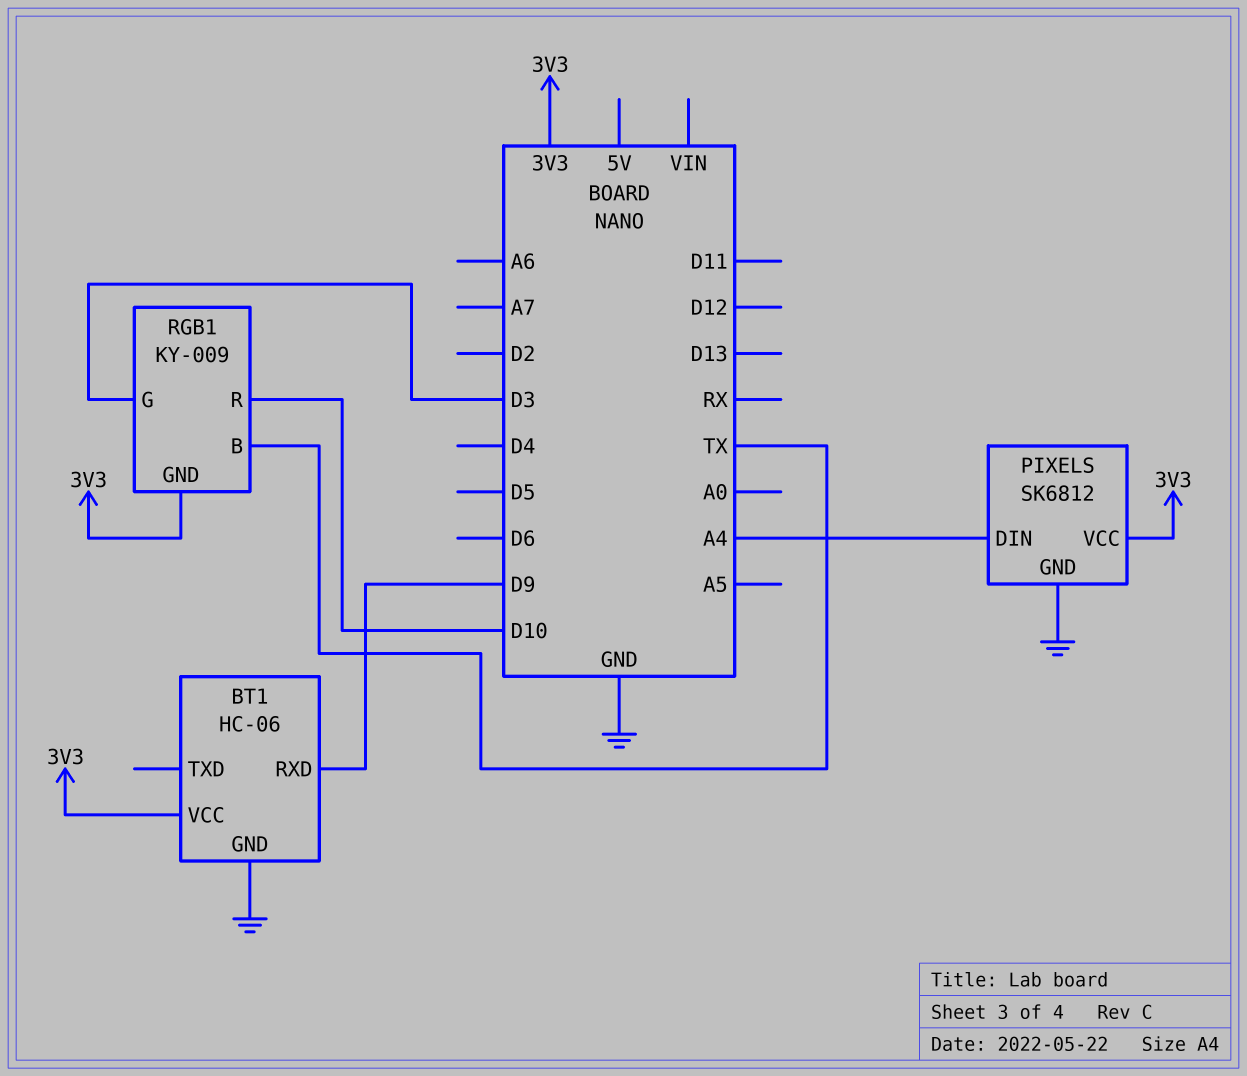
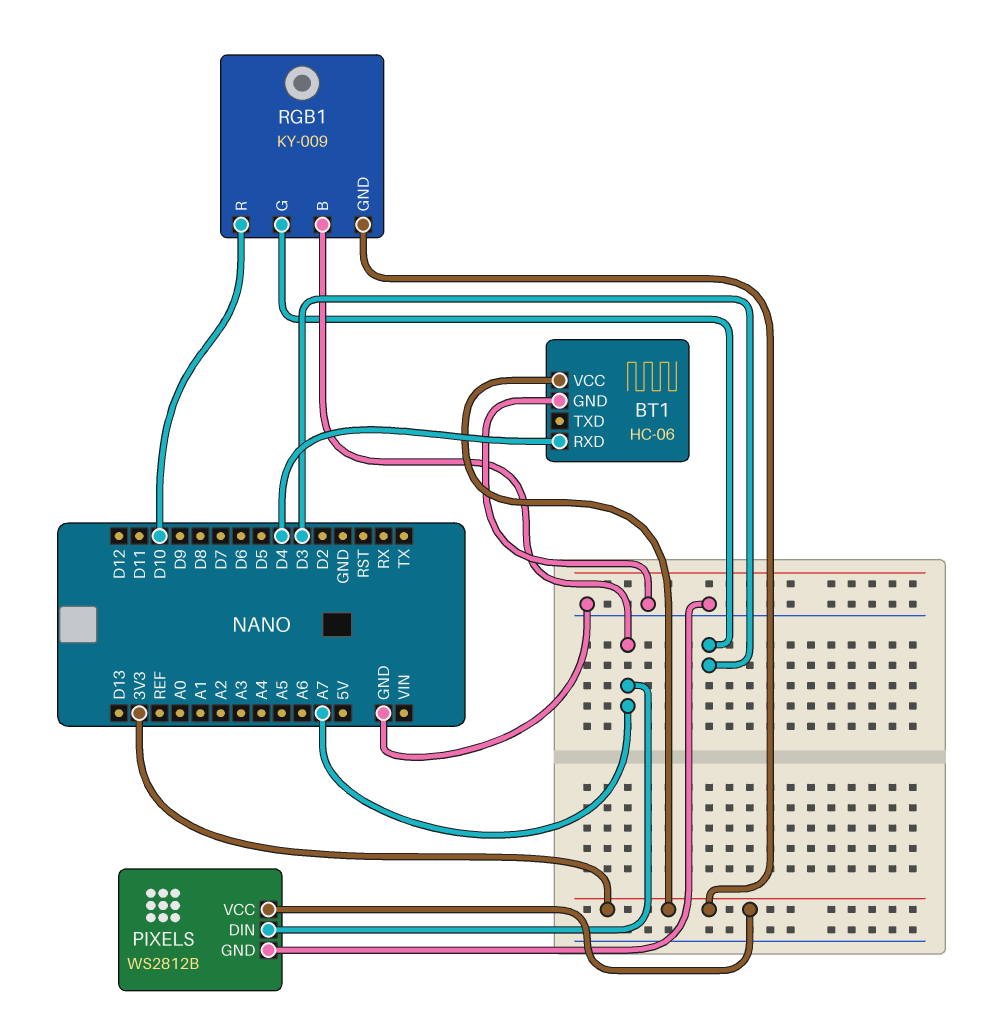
BT1 pin RXD: D9 -> D4
PIXELS: SK6812 -> WS2812B
PIXELS pin DIN: A4 -> A7
RGB1 pin B: TX -> A7

